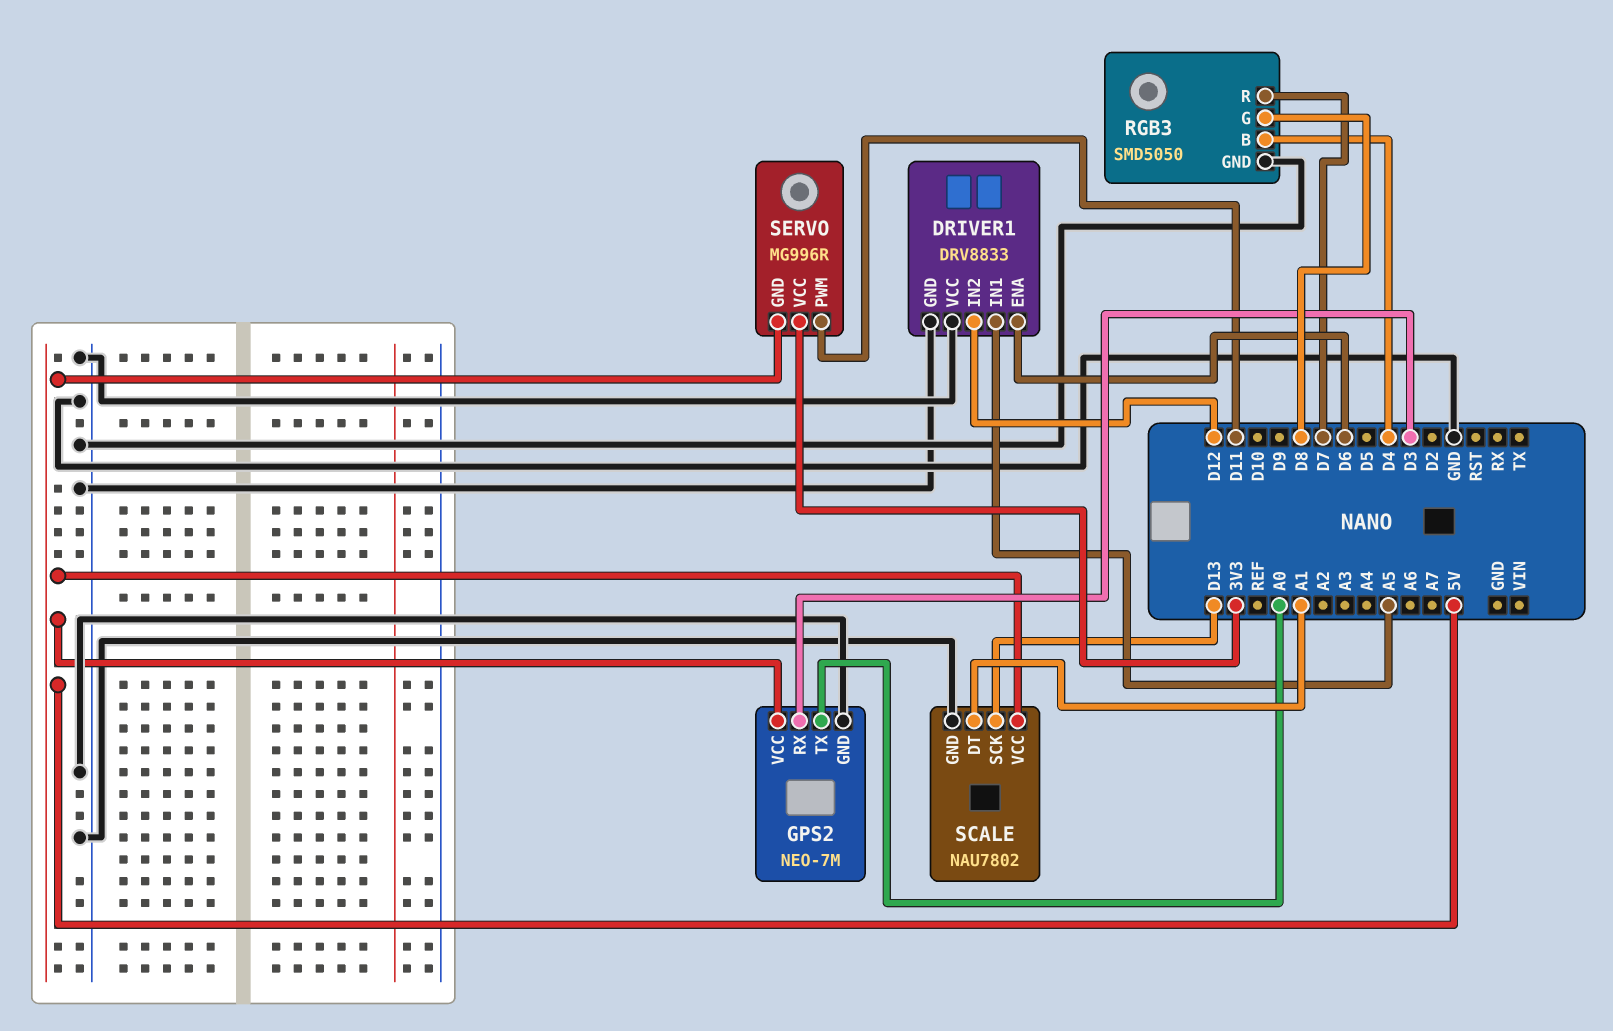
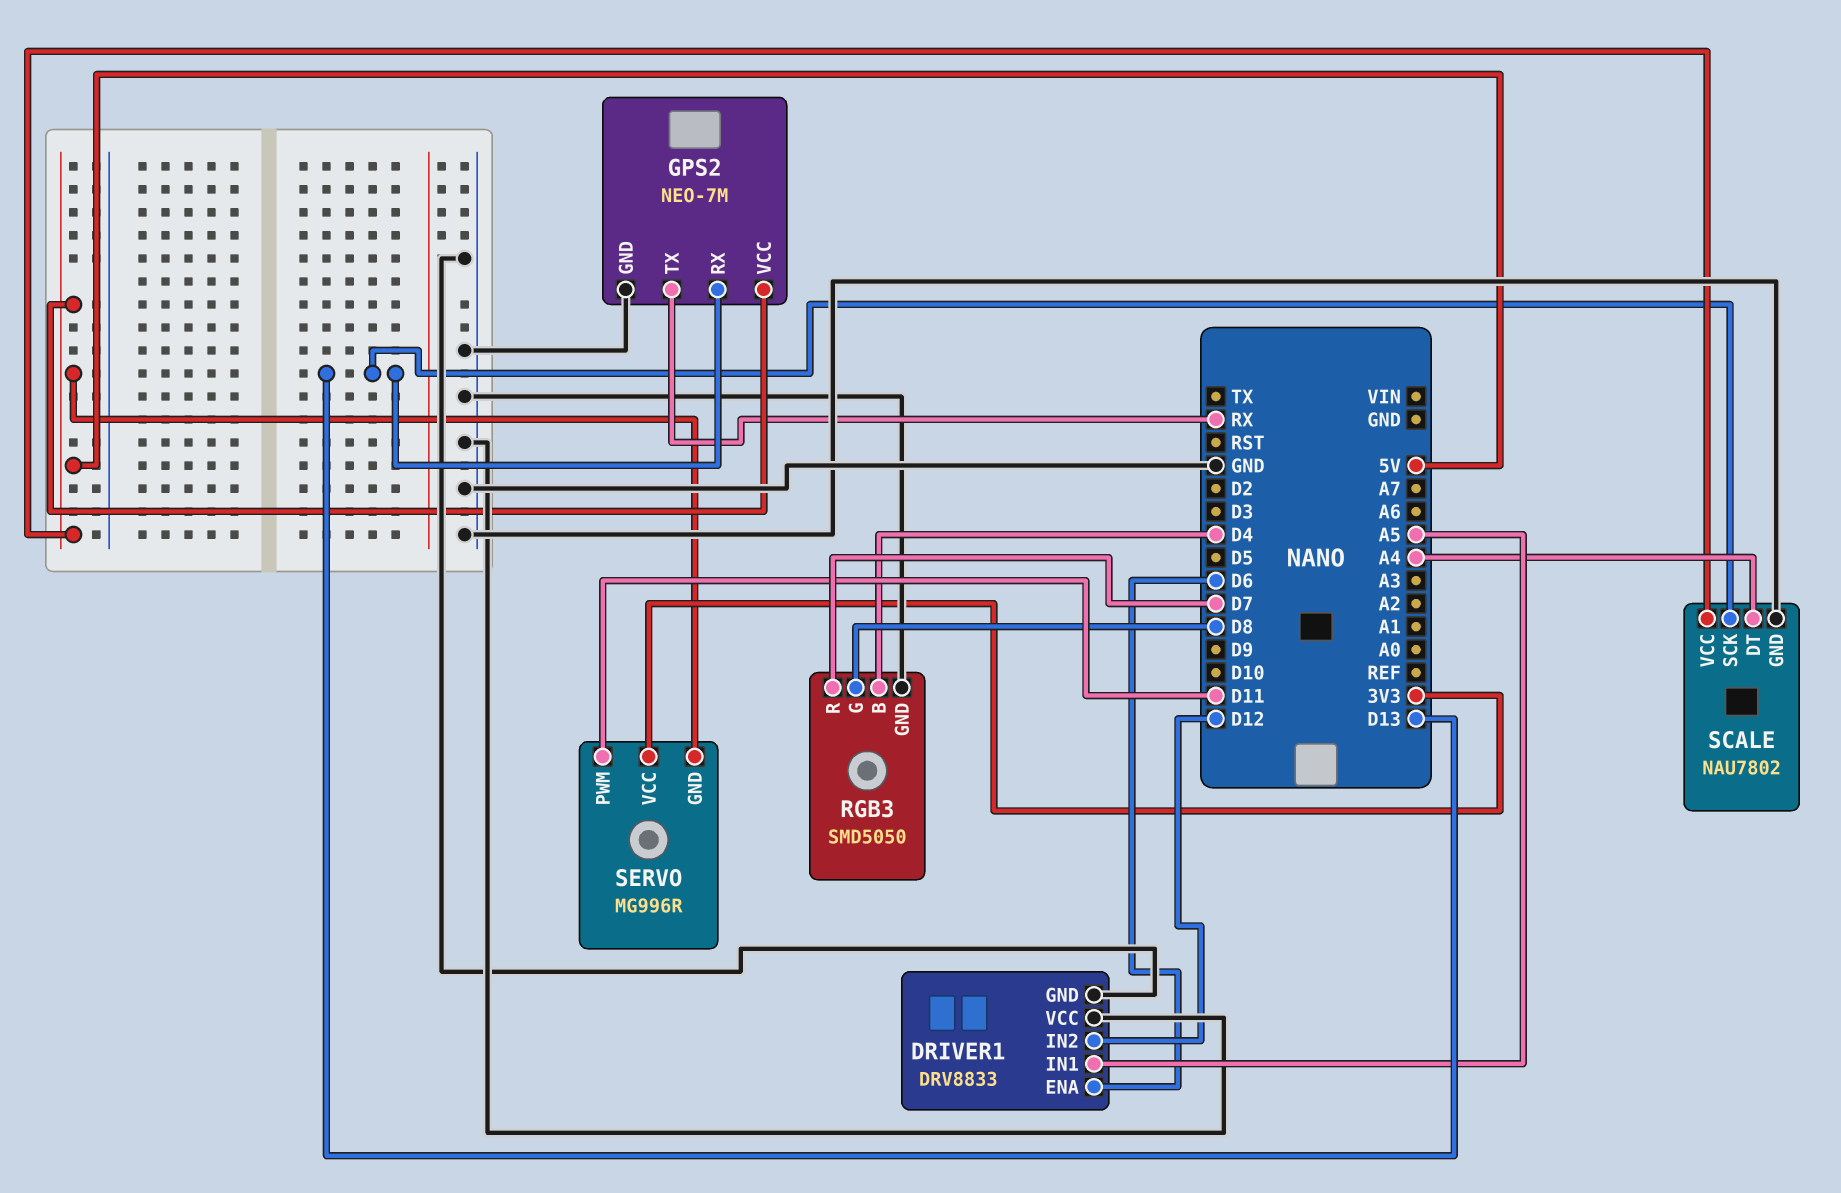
GPS2 pin RX: D3 -> D13
GPS2 pin TX: A0 -> RX
SCALE pin DT: A1 -> A4

